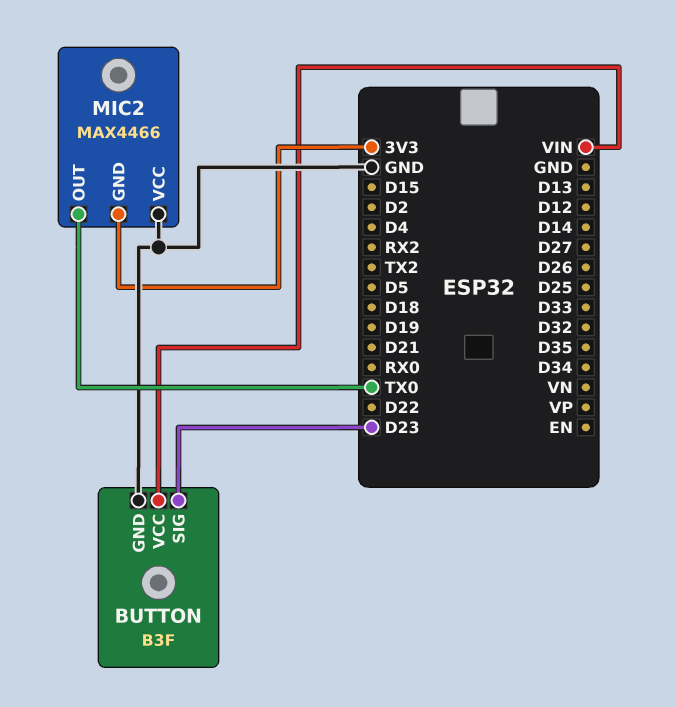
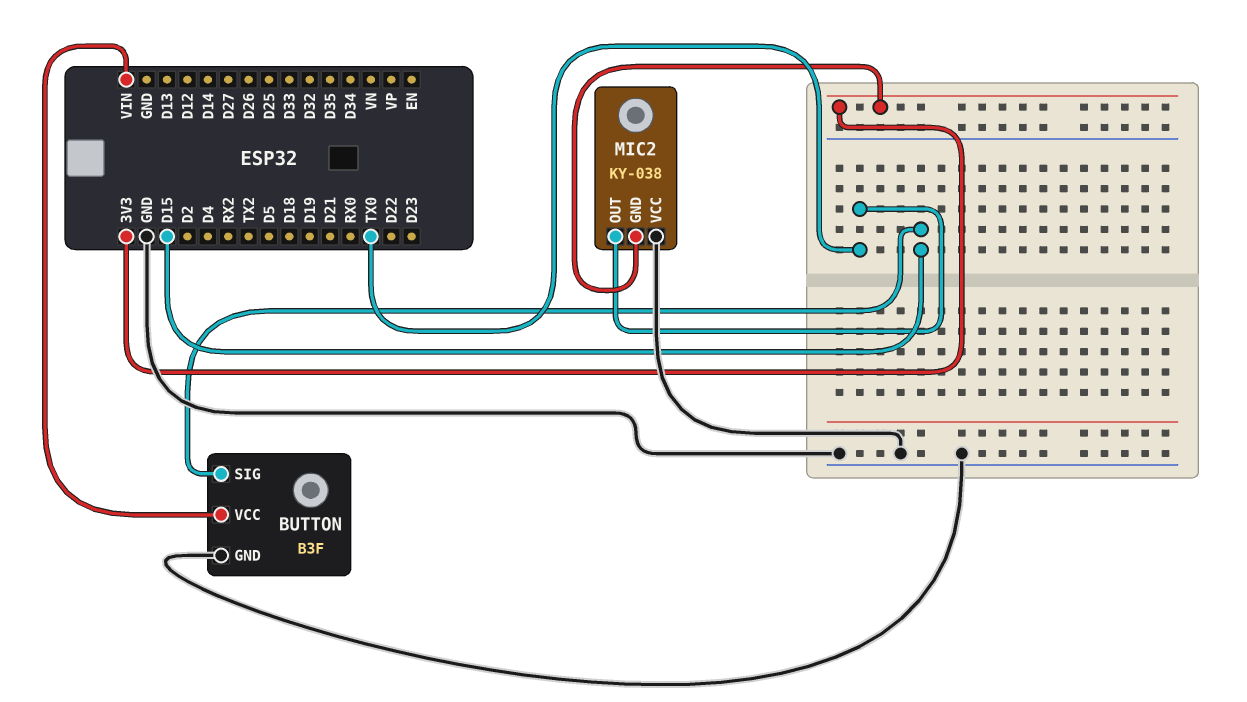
BUTTON pin SIG: D23 -> D15
MIC2: MAX4466 -> KY-038

